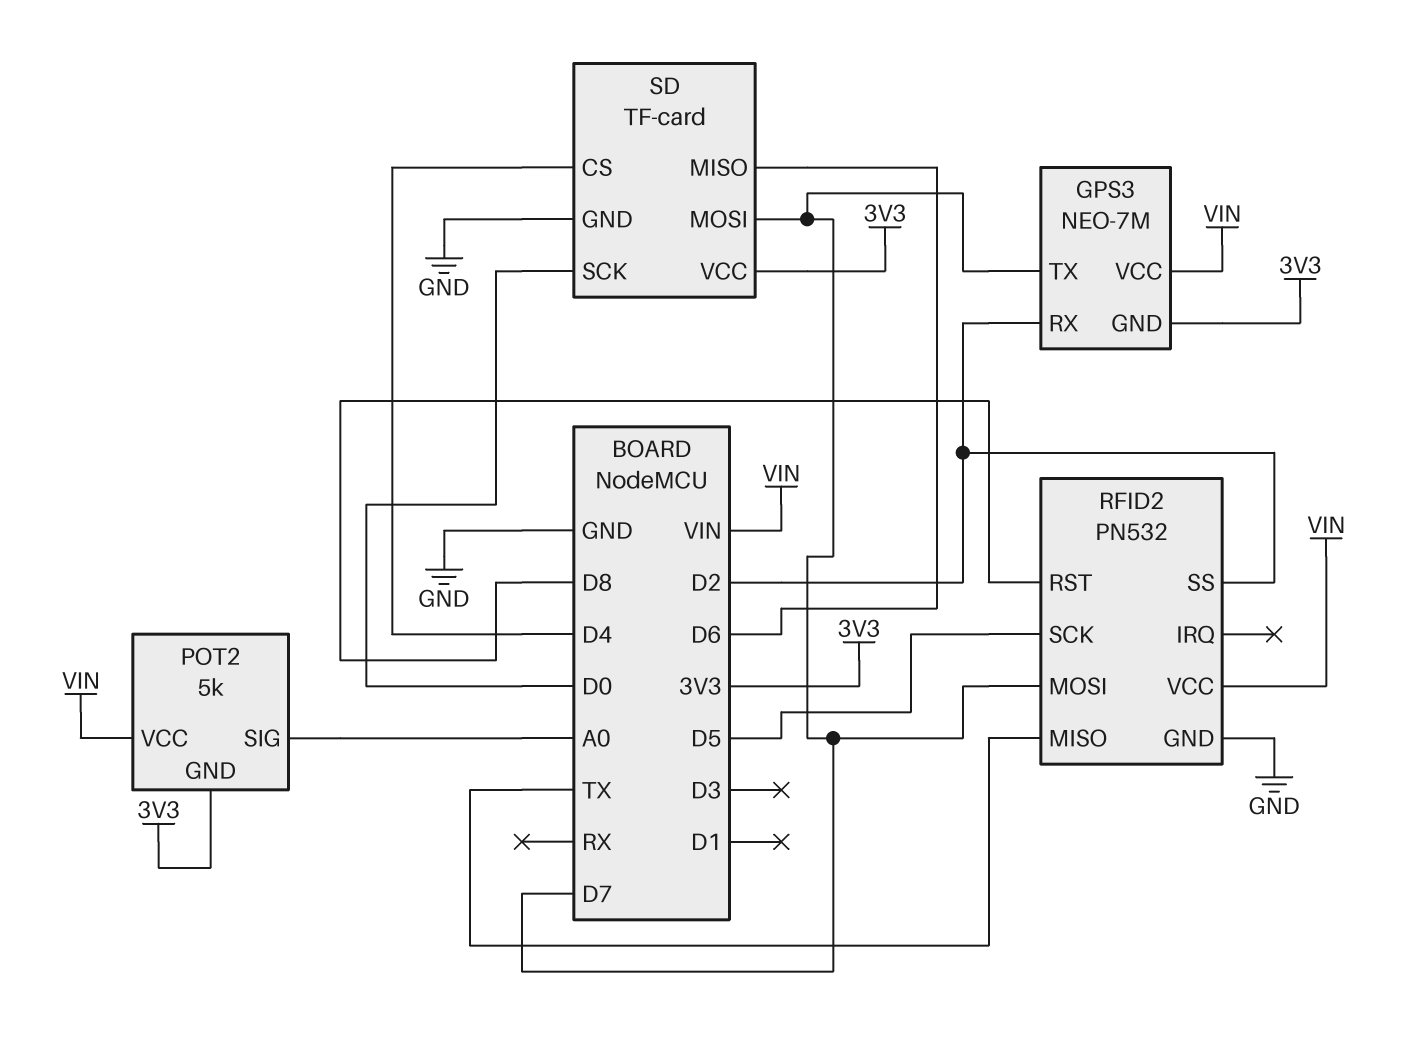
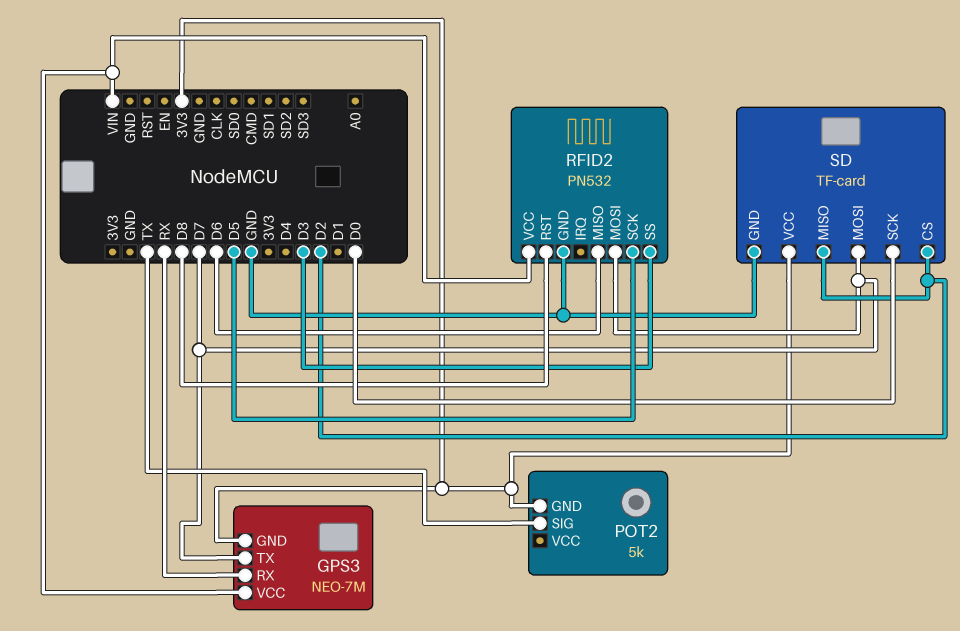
GPS3 pin RX: D2 -> RX
POT2 pin SIG: A0 -> TX
POT2 pin VCC: VIN -> none
RFID2 pin MISO: TX -> D6
RFID2 pin SS: D2 -> D3
SD pin CS: D4 -> D2
SD pin MISO: D6 -> D2

